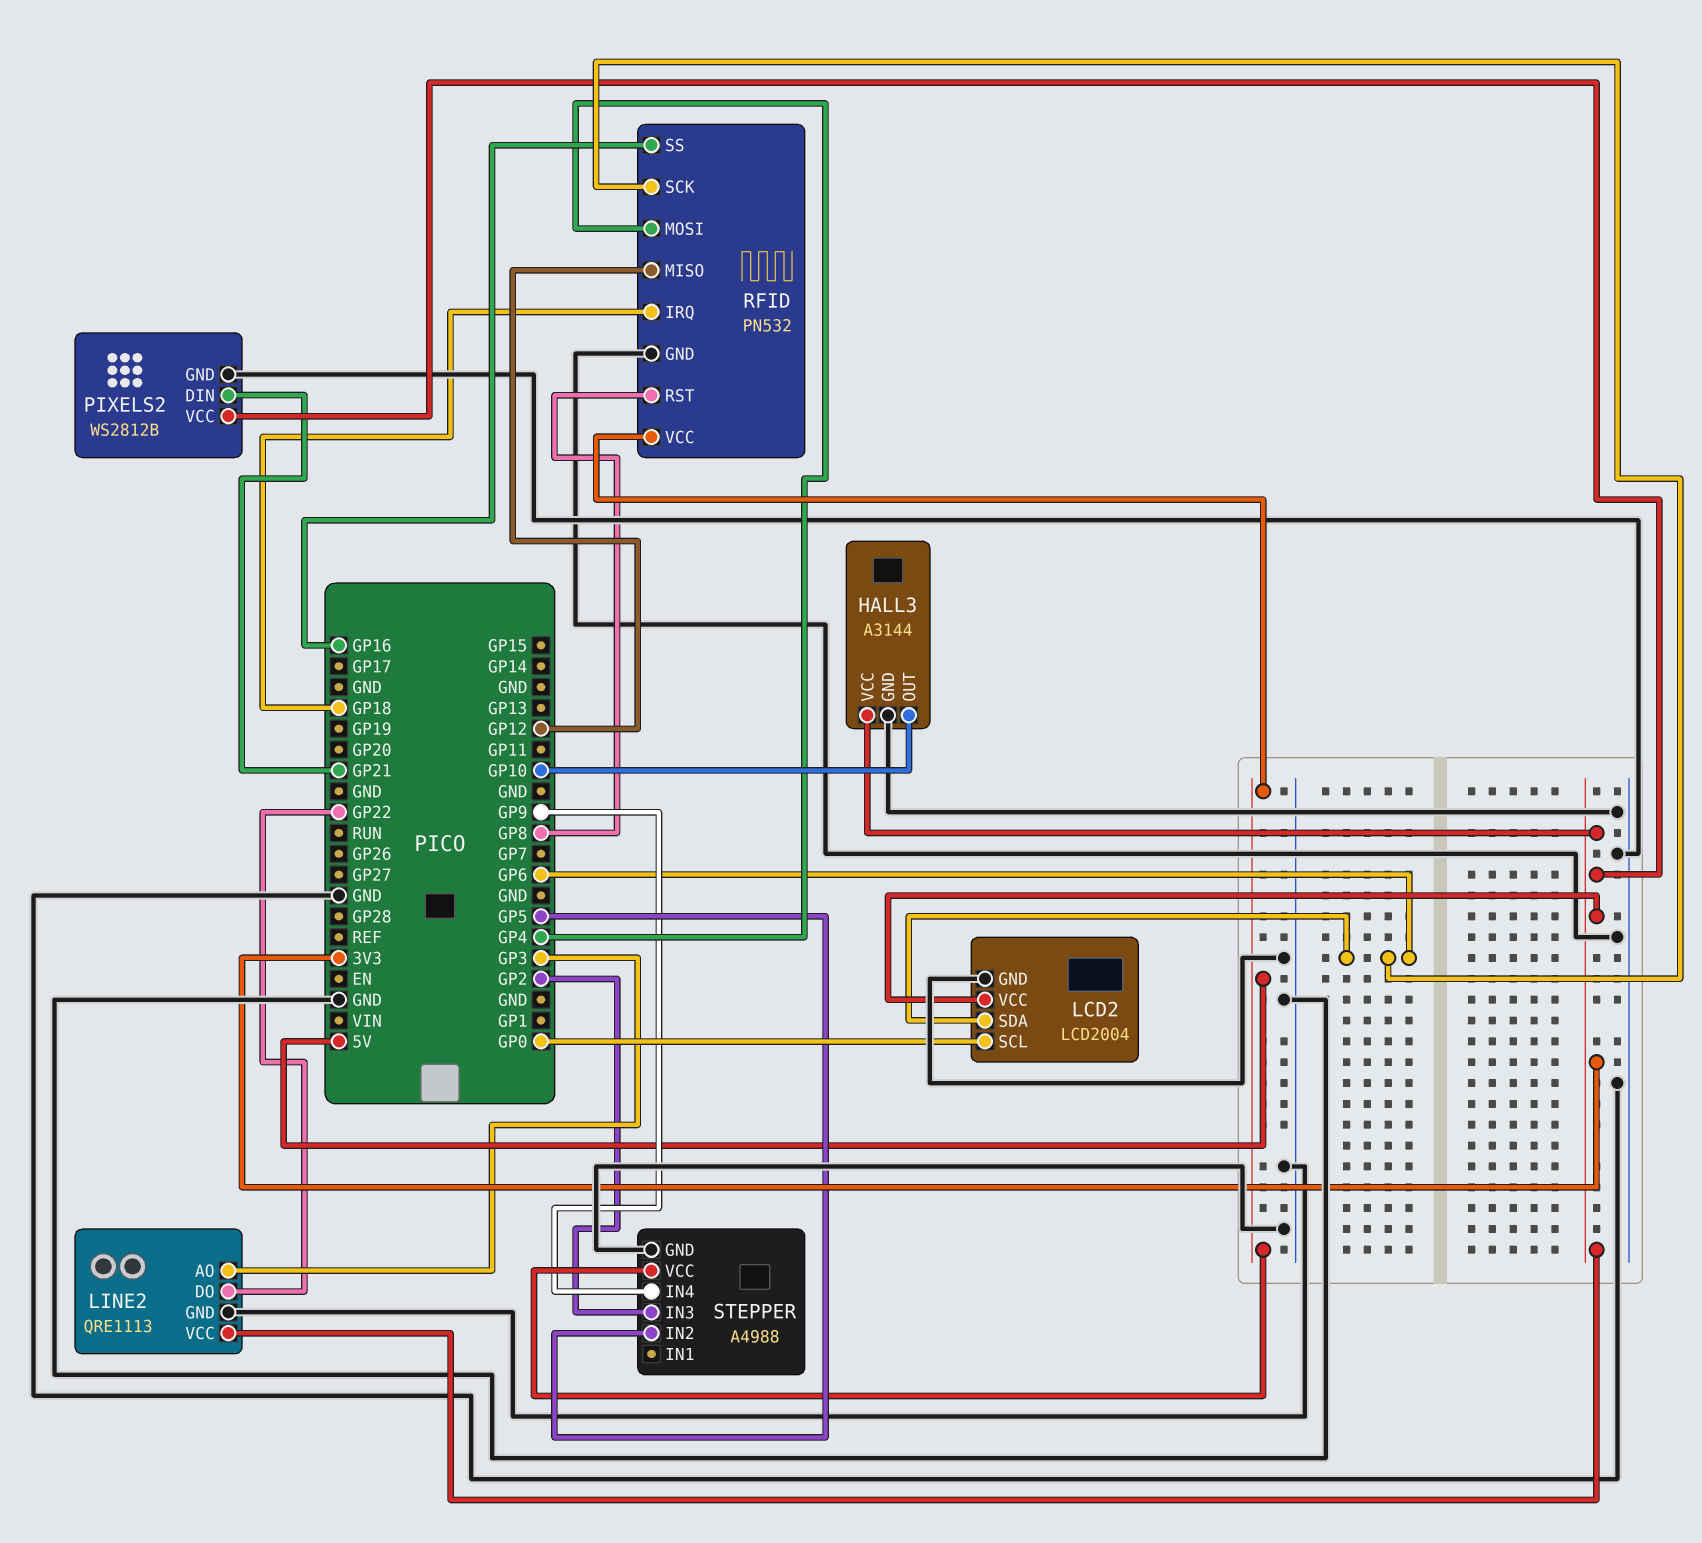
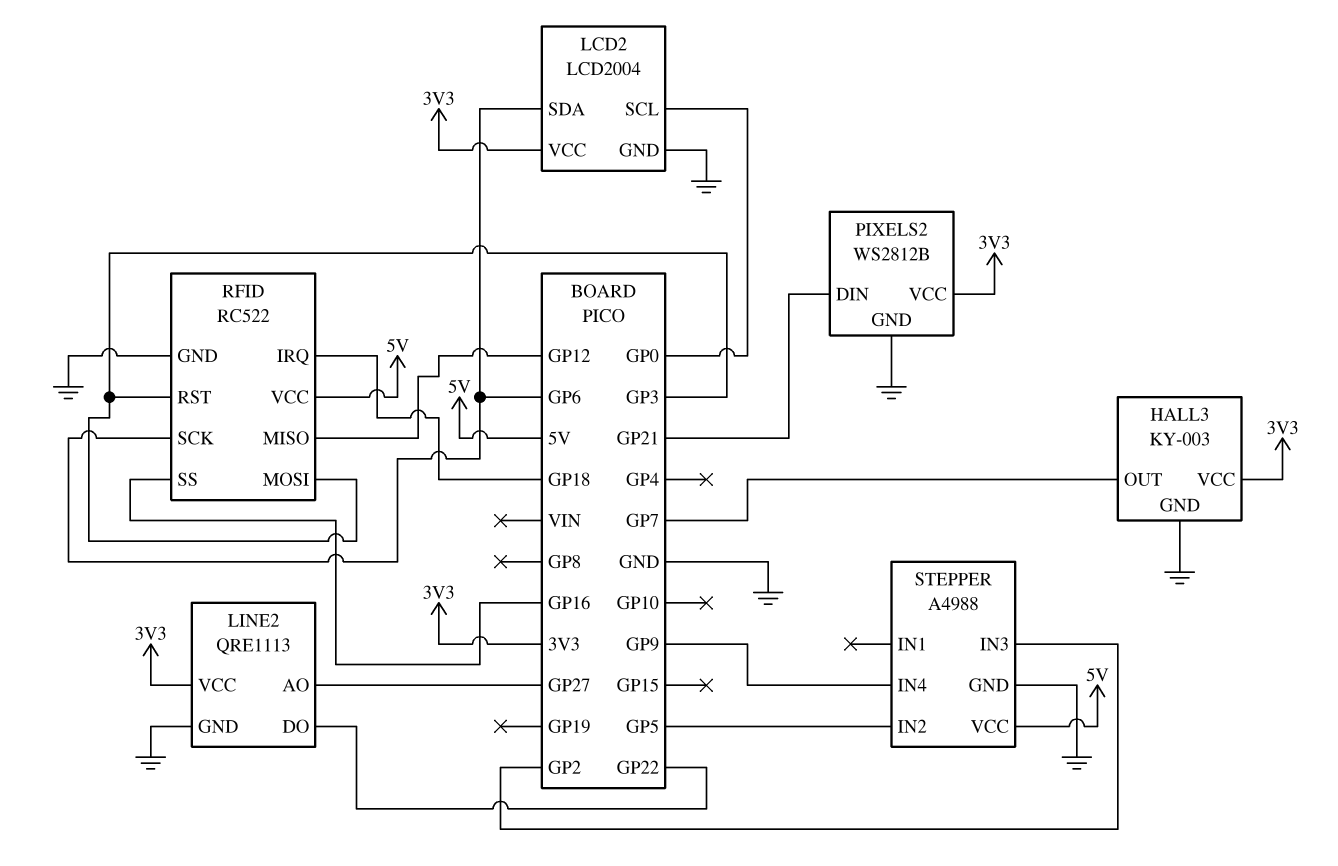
HALL3: A3144 -> KY-003
HALL3 pin OUT: GP10 -> GP7
LINE2 pin AO: GP3 -> GP27
RFID: PN532 -> RC522
RFID pin MOSI: GP4 -> GP3
RFID pin RST: GP8 -> GP3

